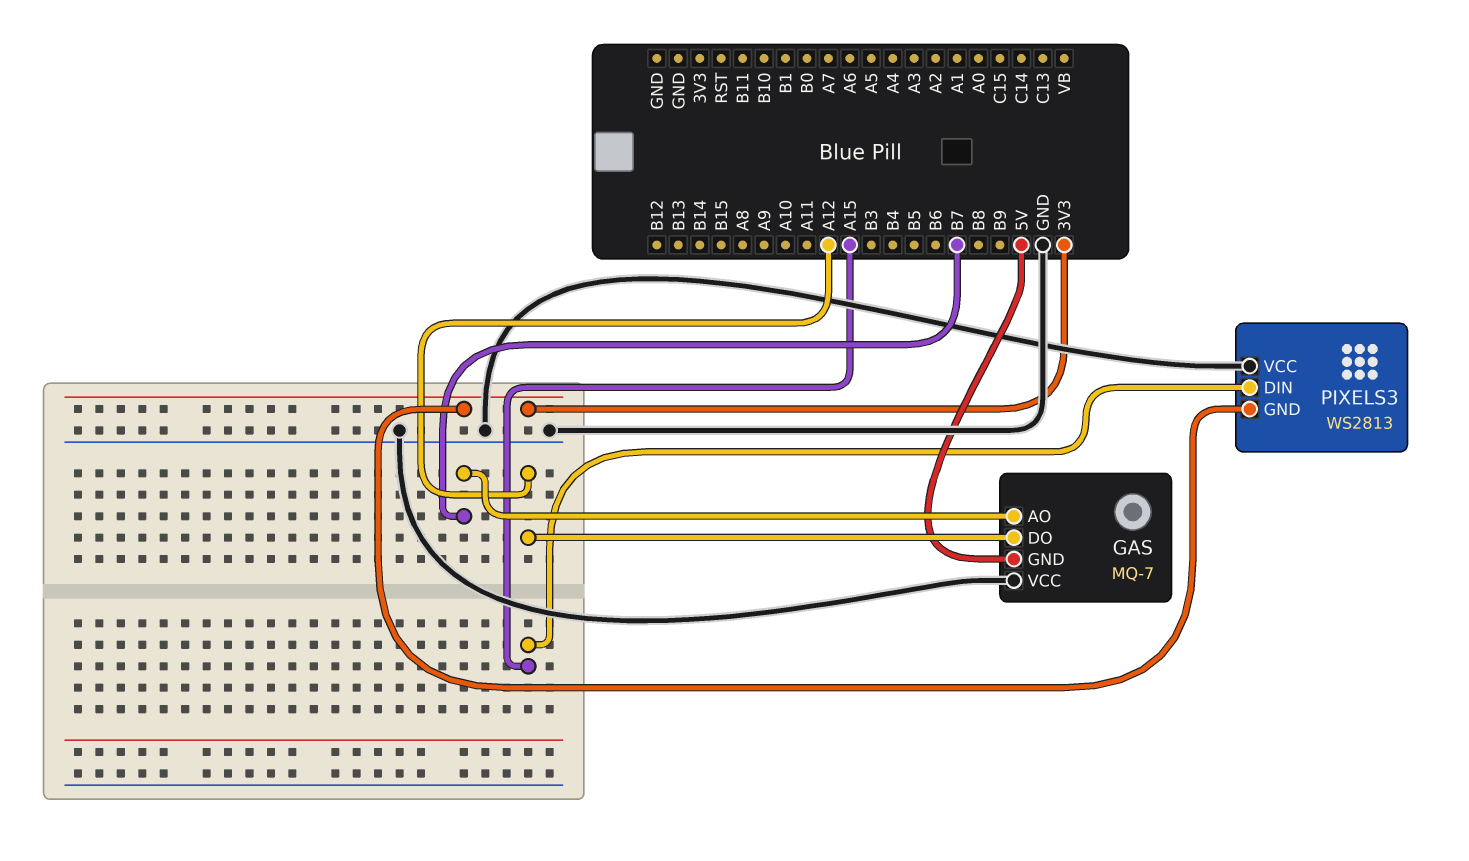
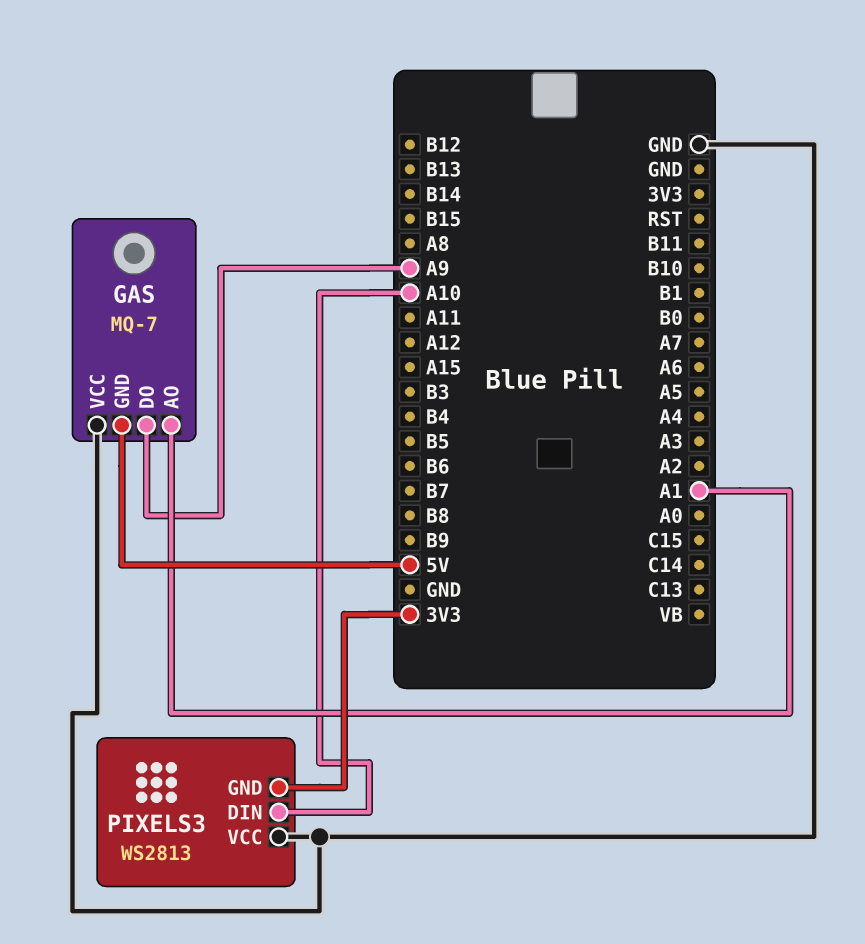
GAS pin AO: B7 -> A1
GAS pin DO: A12 -> A9
PIXELS3 pin DIN: A15 -> A10

